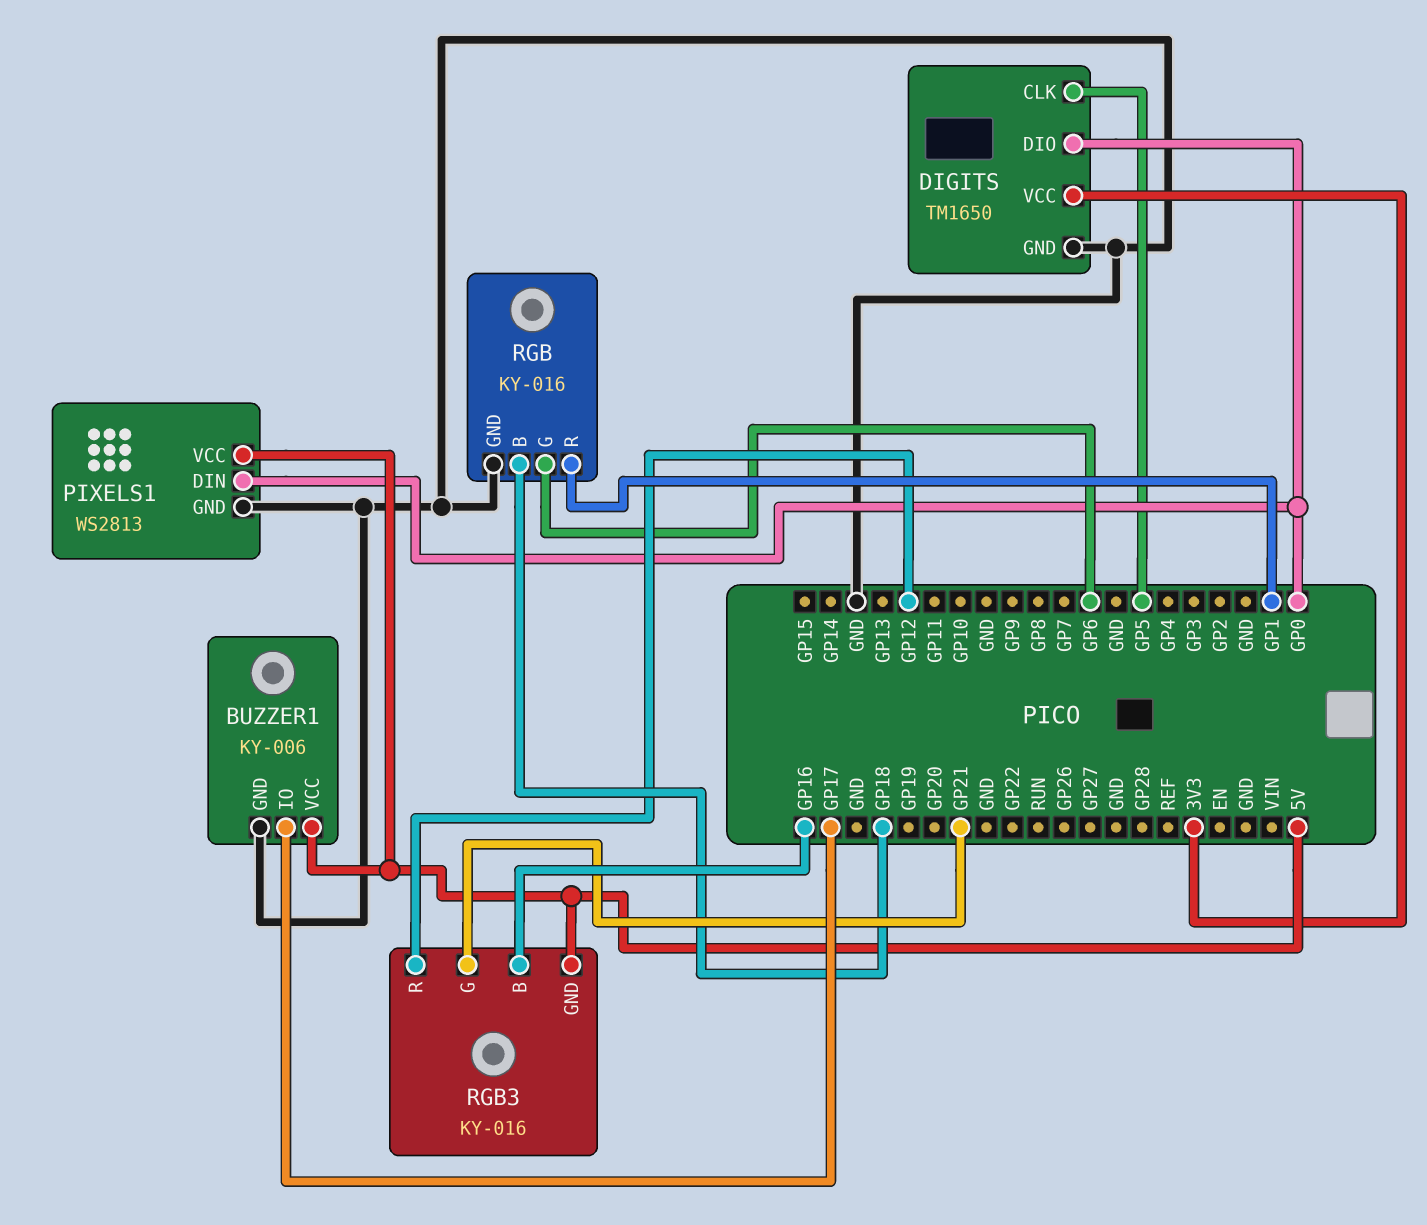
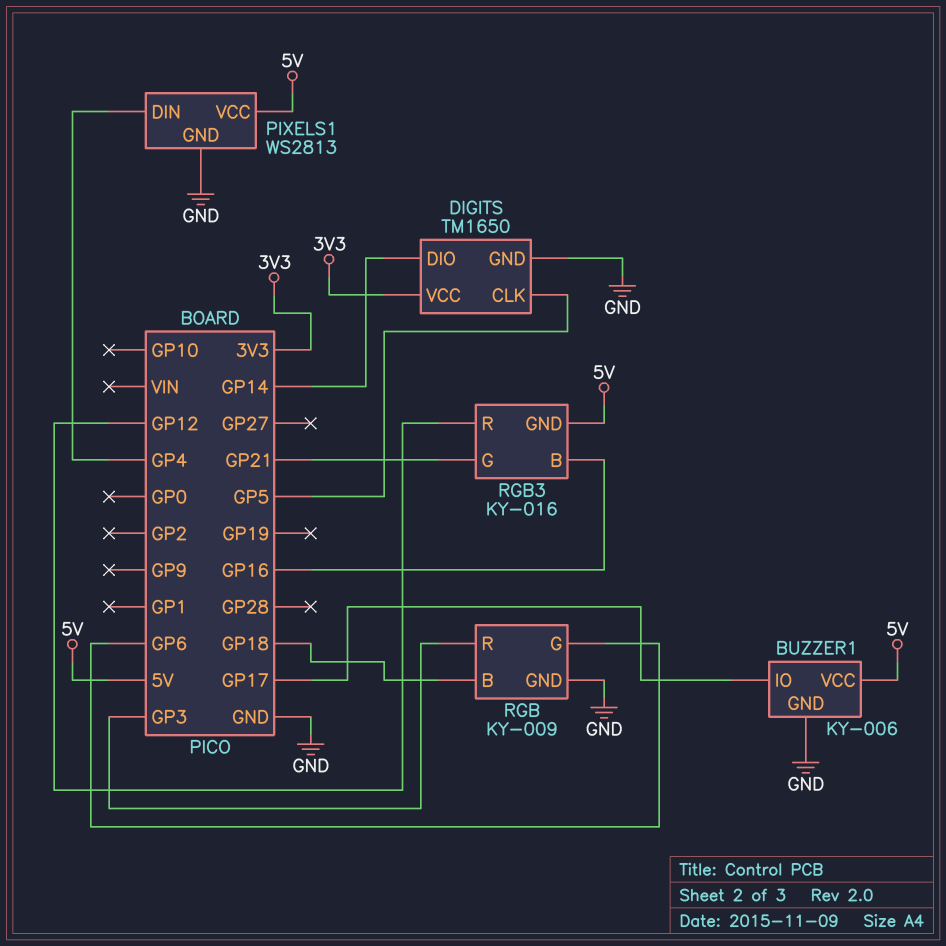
DIGITS pin DIO: GP0 -> GP14
PIXELS1 pin DIN: GP0 -> GP4
RGB: KY-016 -> KY-009
RGB pin R: GP1 -> GP3

